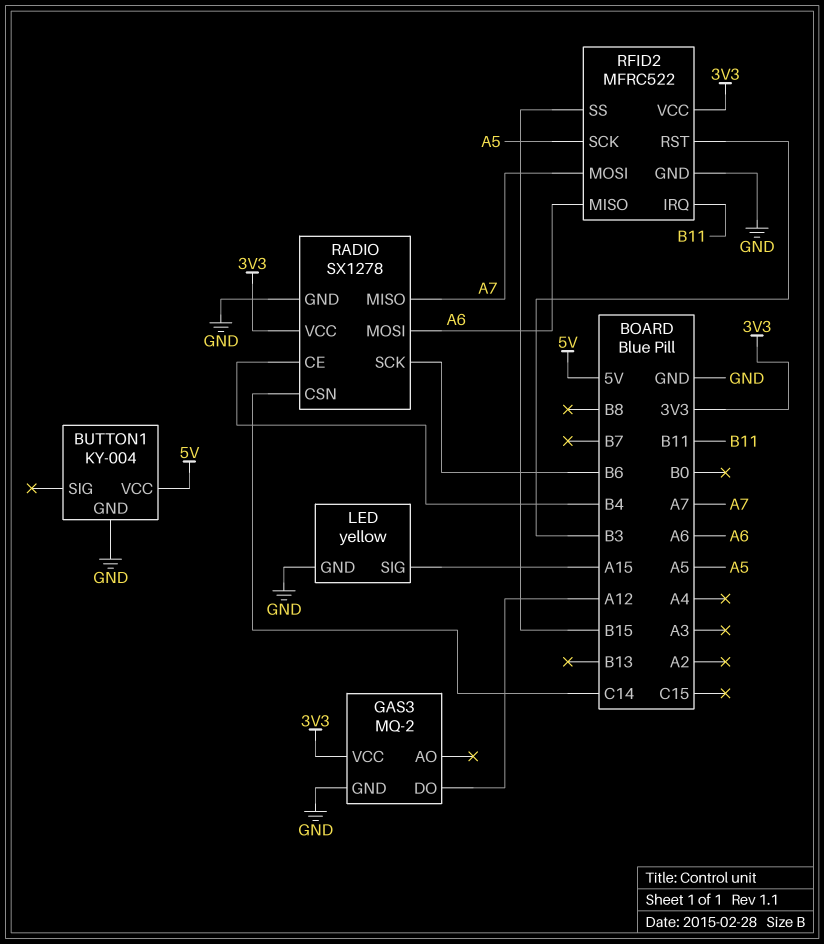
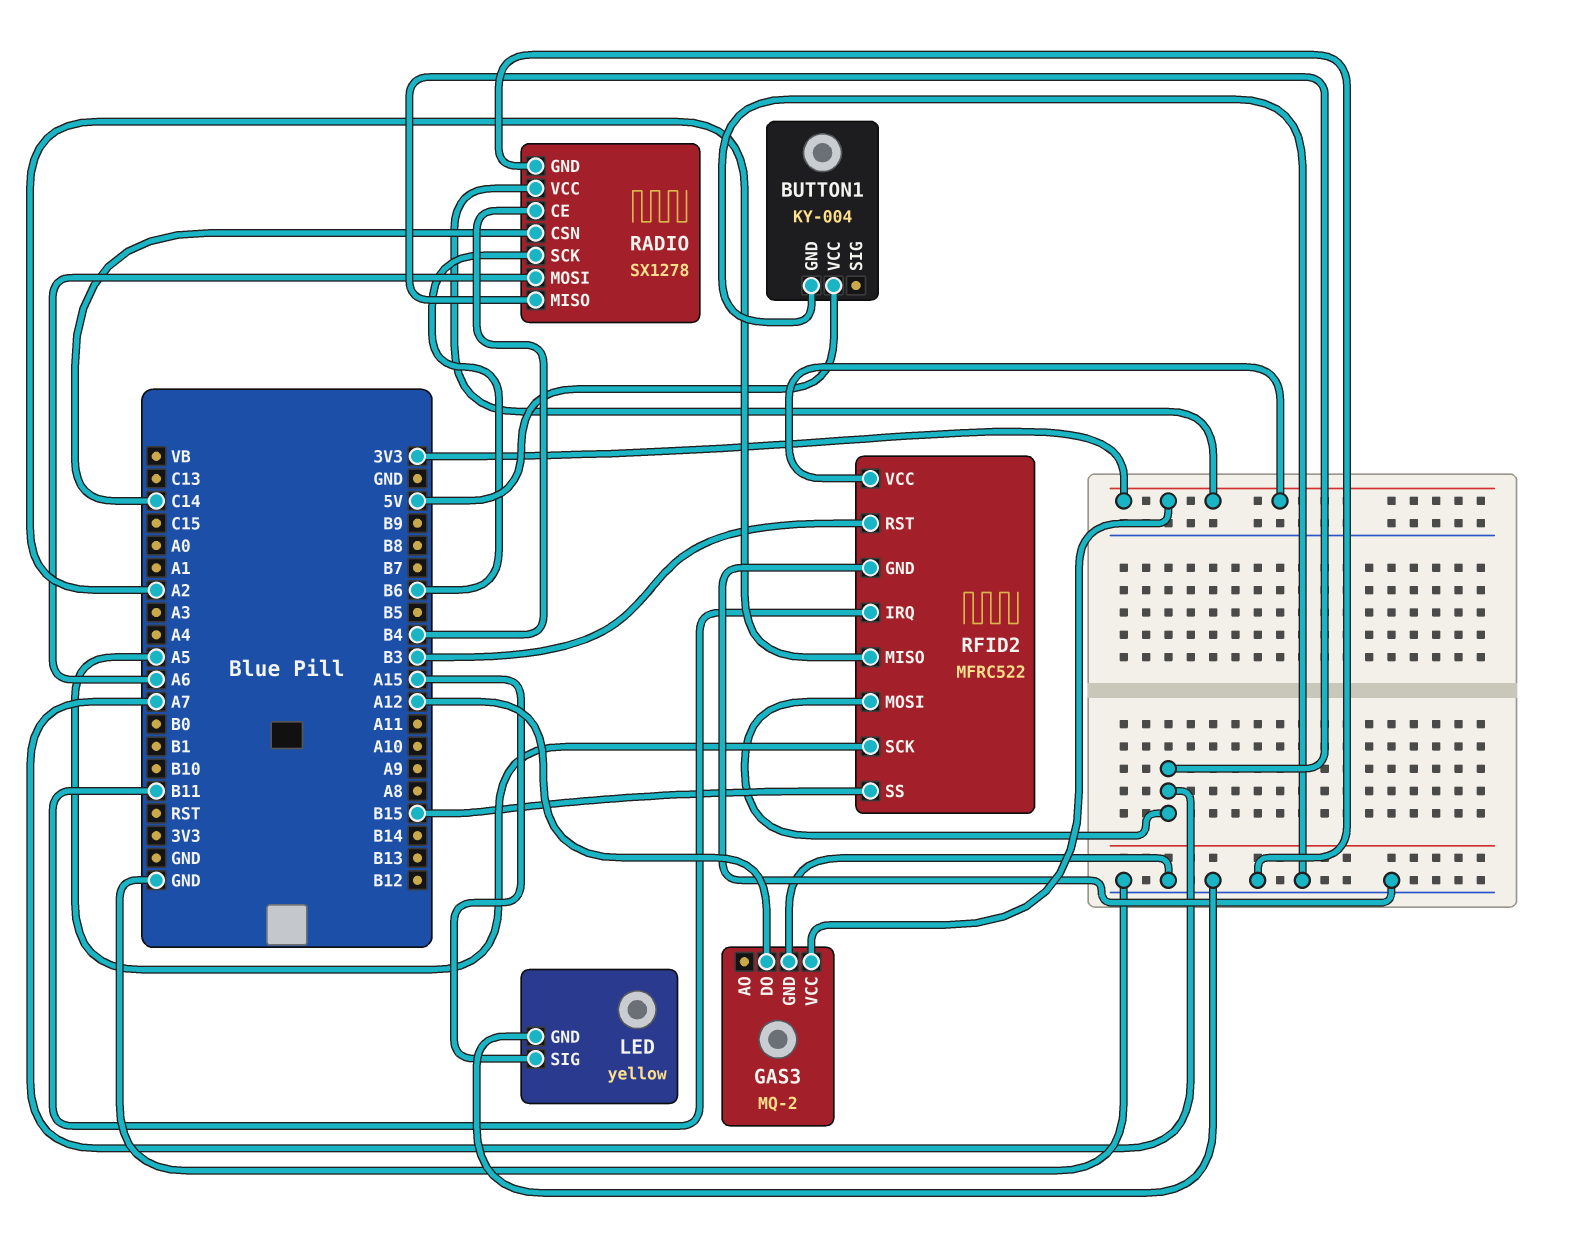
RFID2 pin MISO: A6 -> A2

